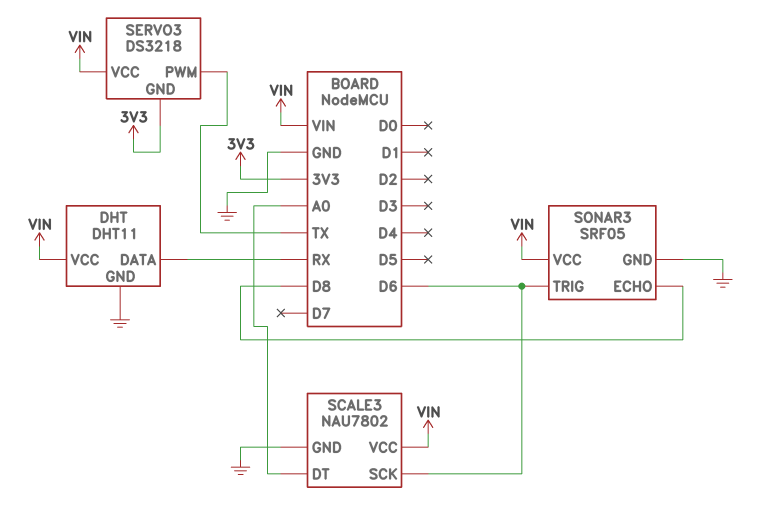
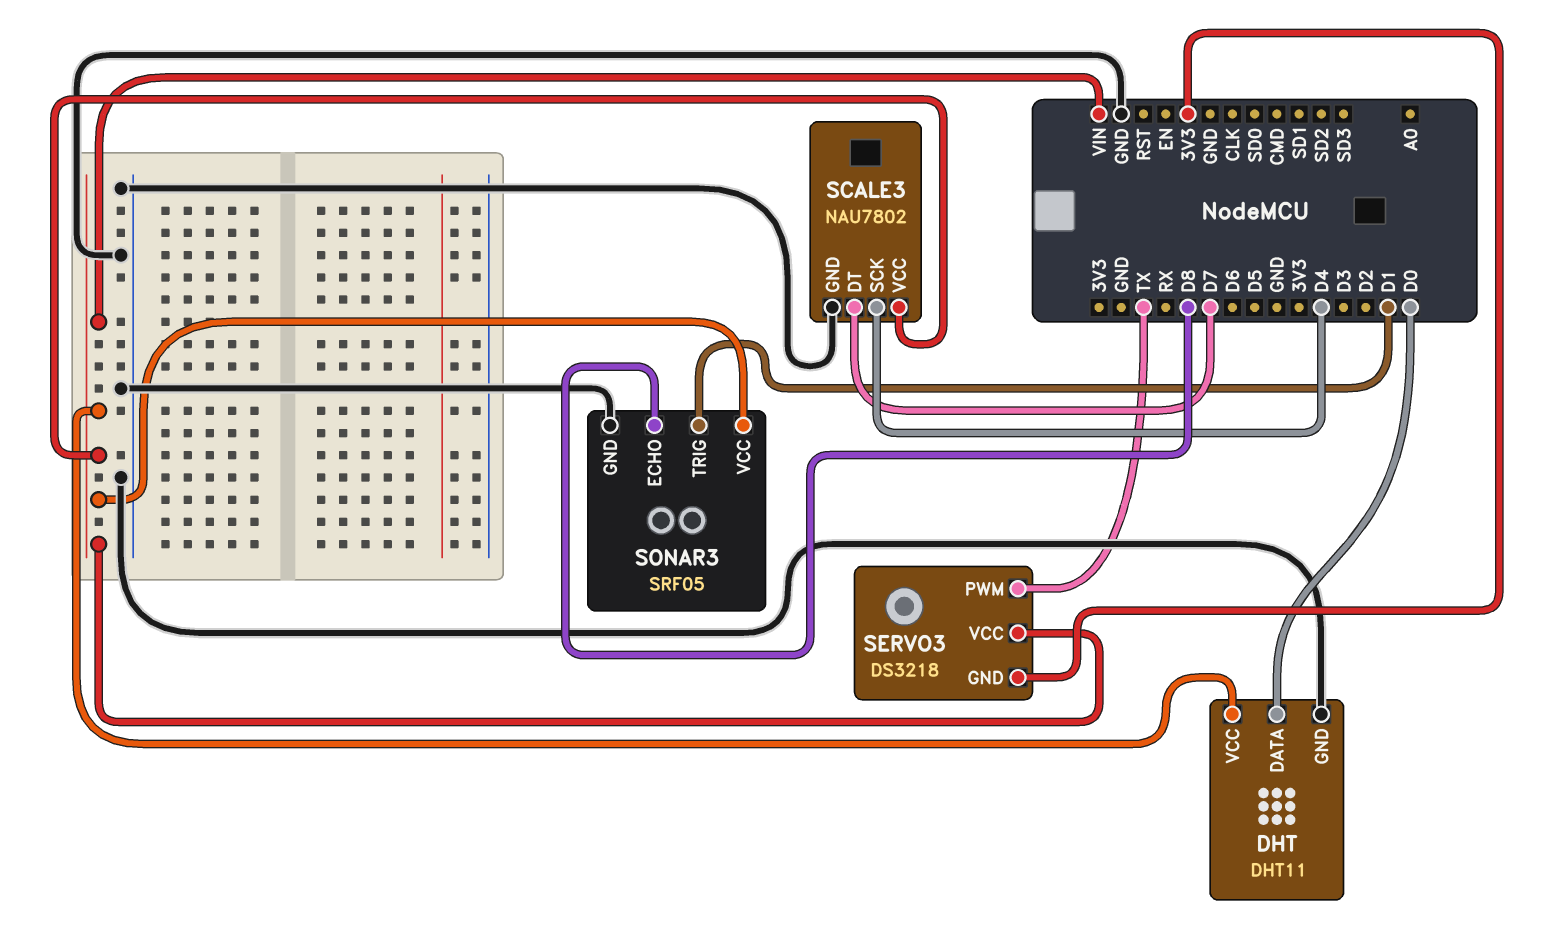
DHT pin DATA: RX -> D0
SCALE3 pin DT: A0 -> D7
SCALE3 pin SCK: D6 -> D4
SONAR3 pin TRIG: D6 -> D1

